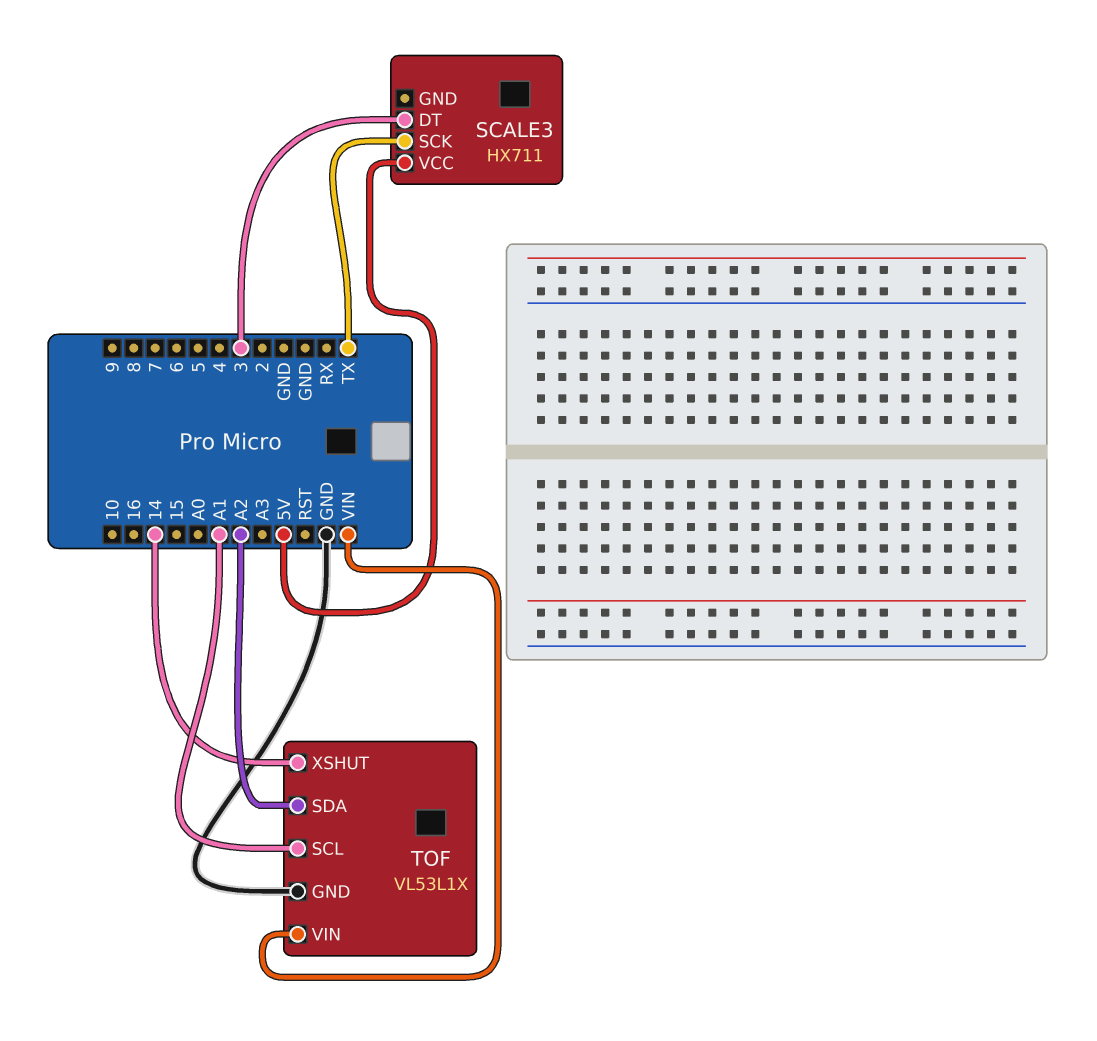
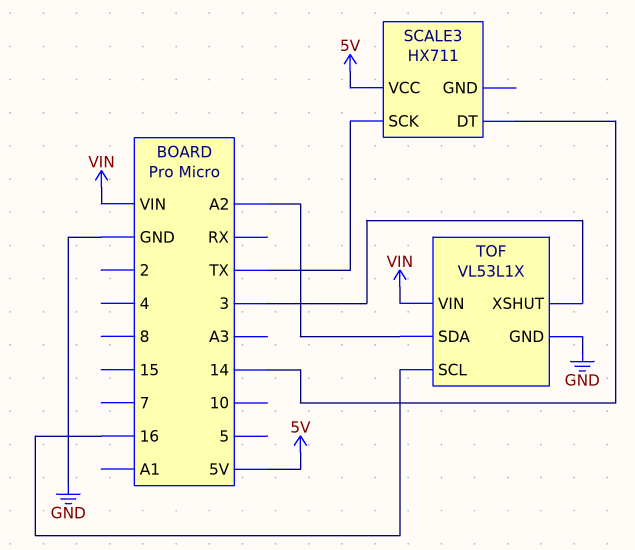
SCALE3 pin DT: 3 -> 14
TOF pin SCL: A1 -> 16
TOF pin XSHUT: 14 -> 3

